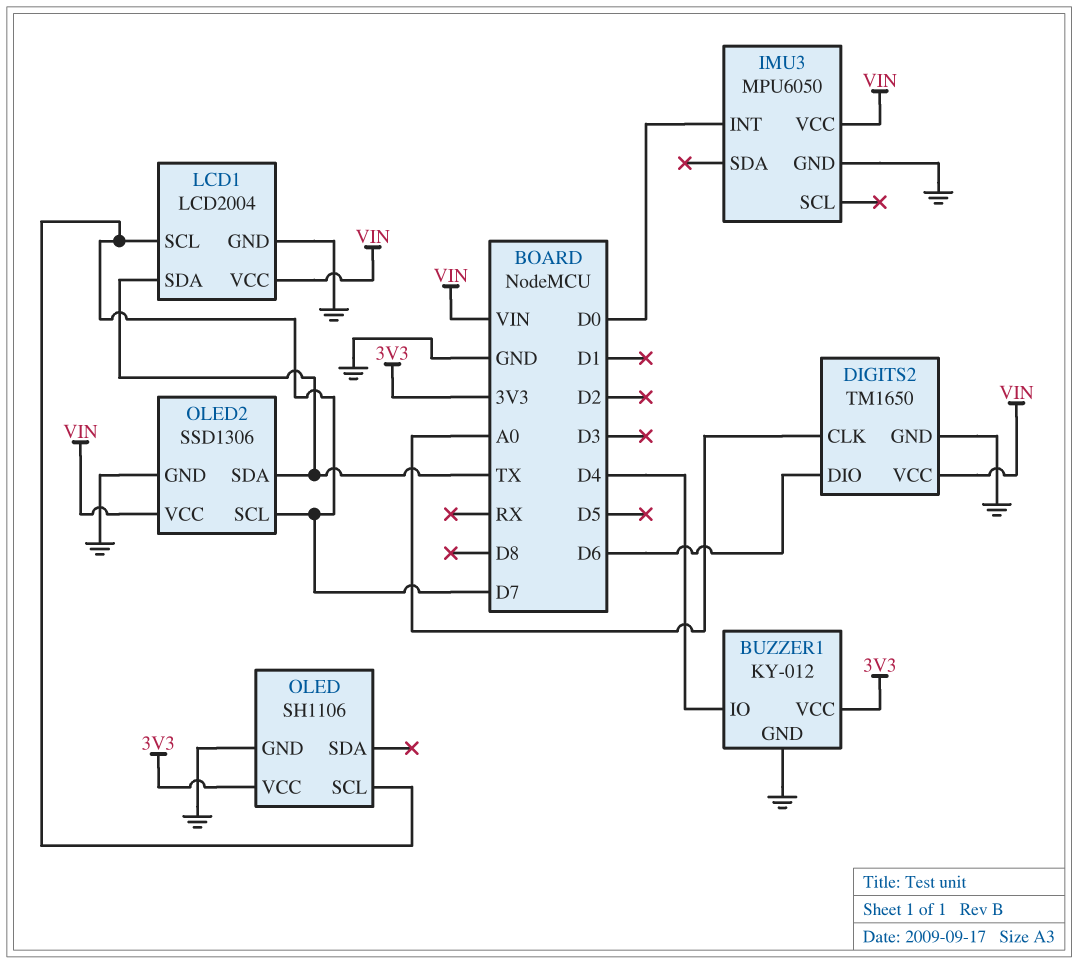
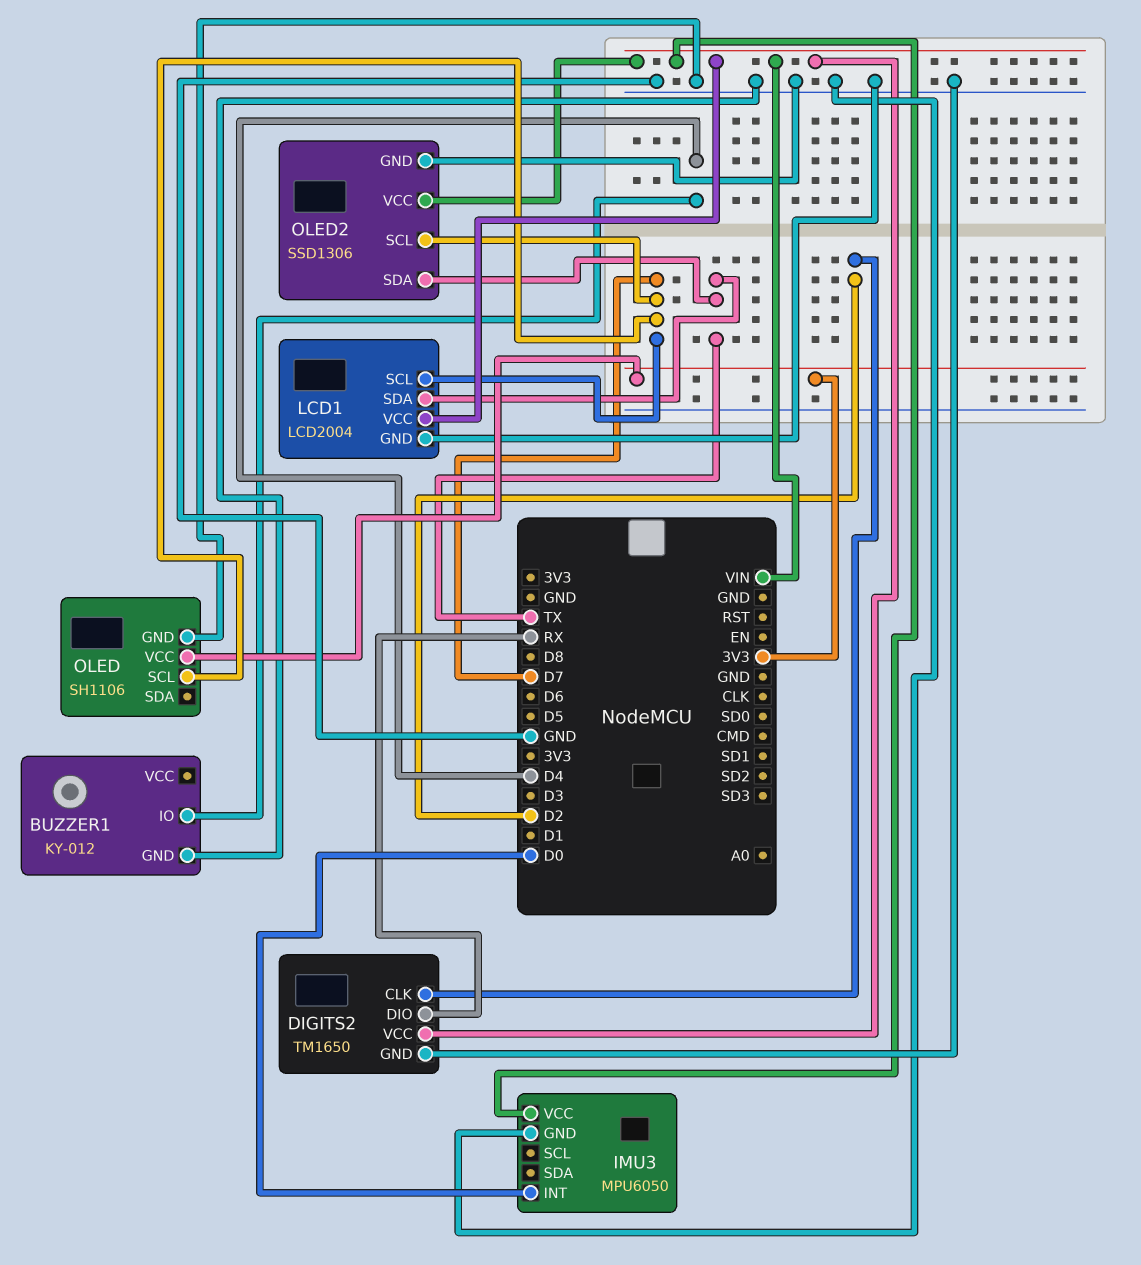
BUZZER1 pin VCC: 3V3 -> none
DIGITS2 pin CLK: A0 -> D2
DIGITS2 pin DIO: D6 -> RX

